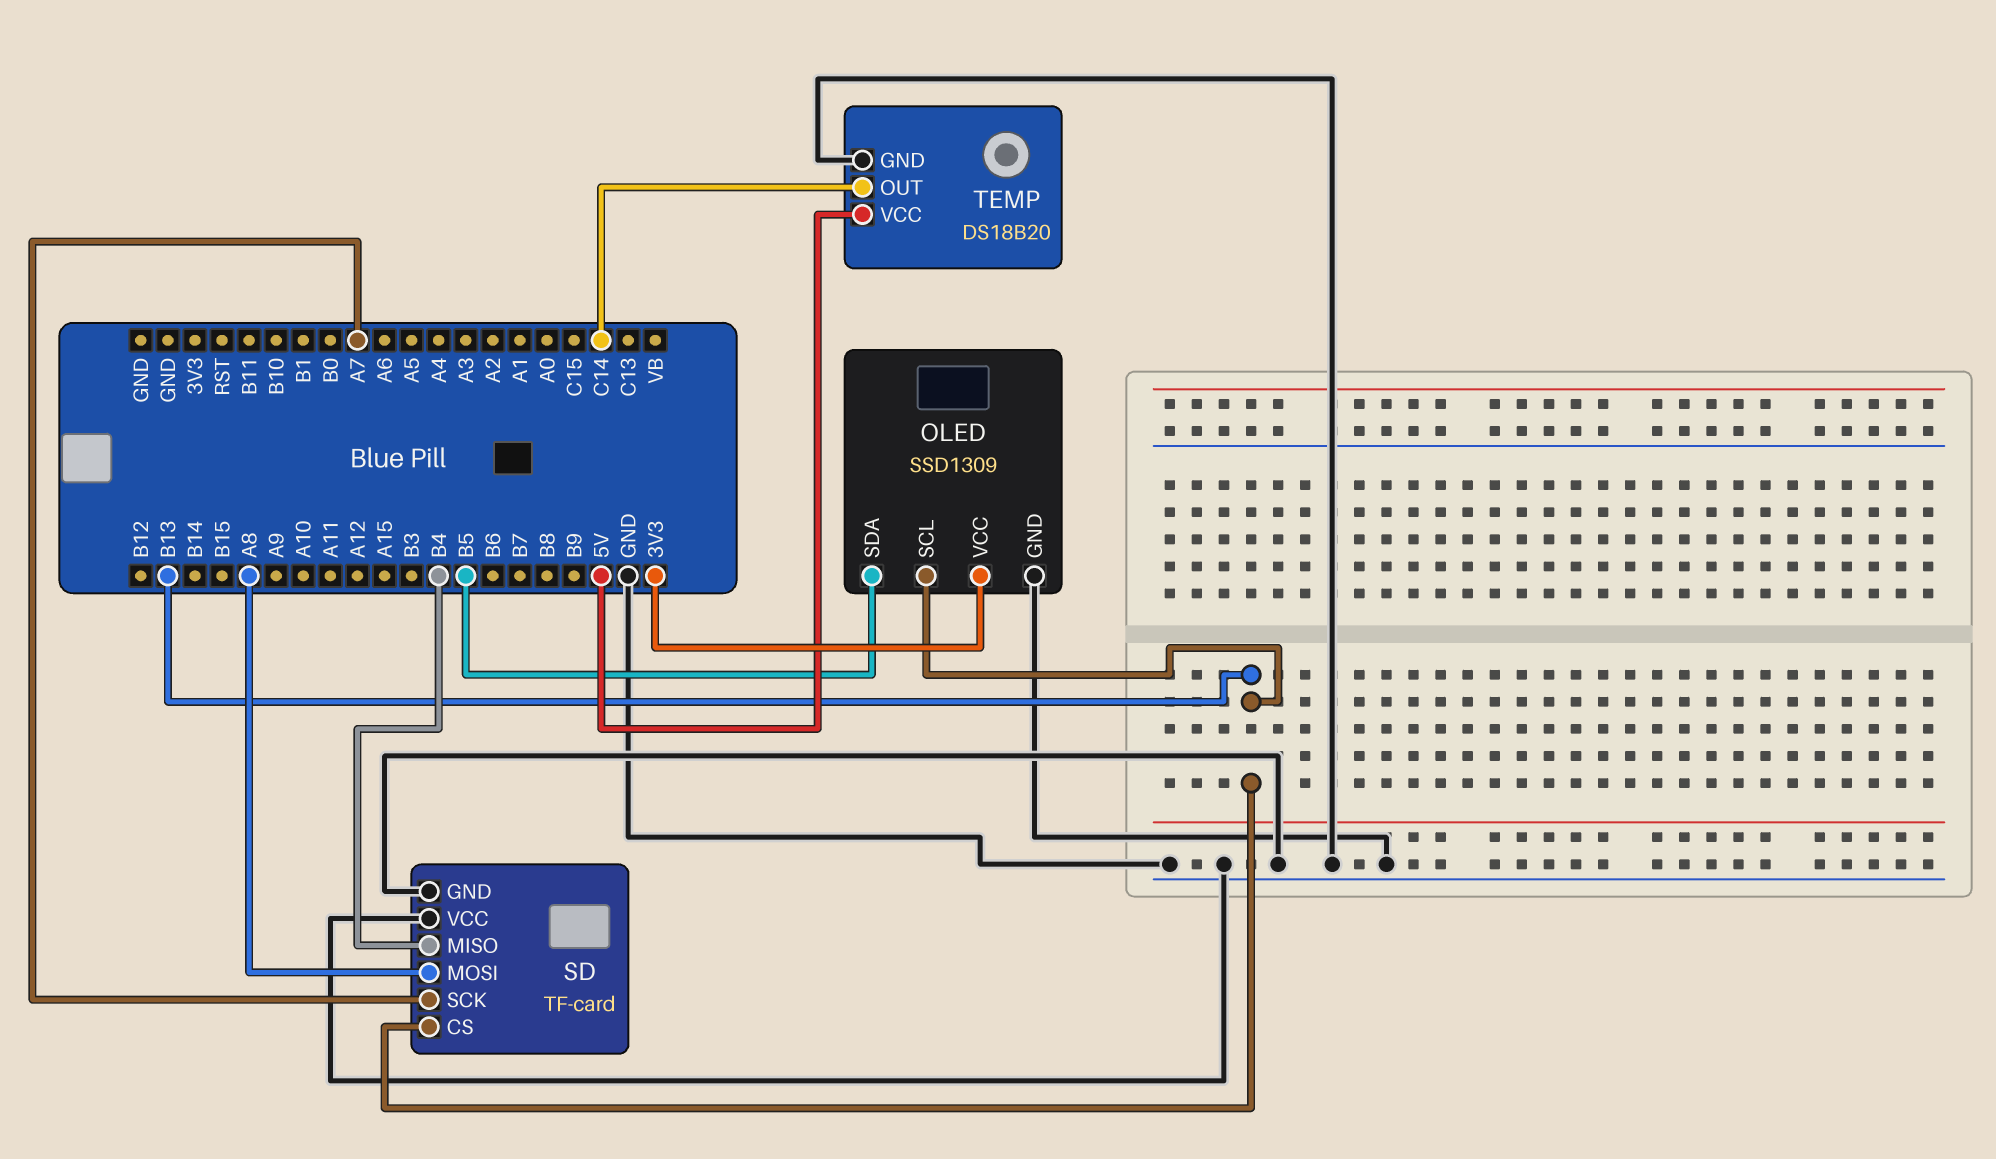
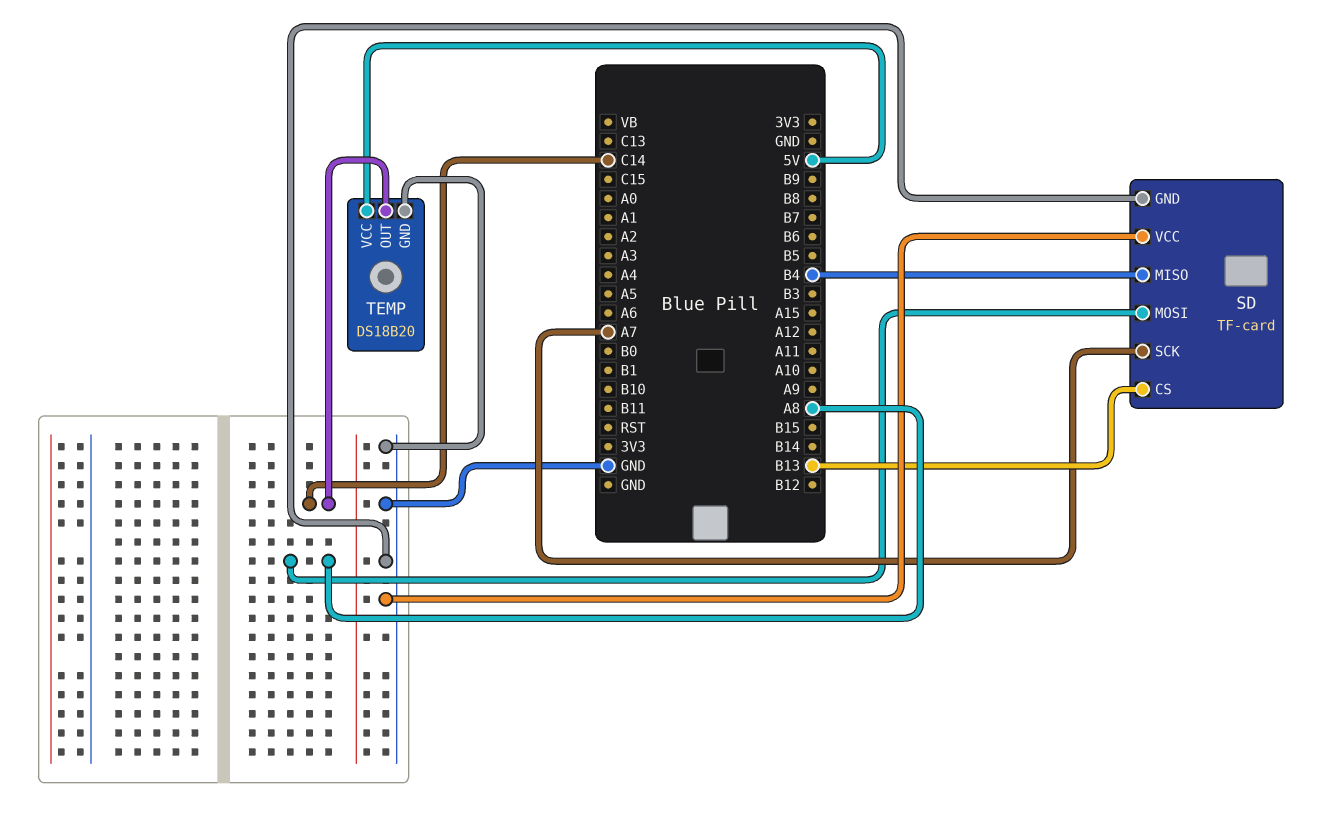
OLED: SSD1309 -> none
OLED pin GND: GND -> none
OLED pin SCL: B13 -> none
OLED pin SDA: B5 -> none
OLED pin VCC: 3V3 -> none

